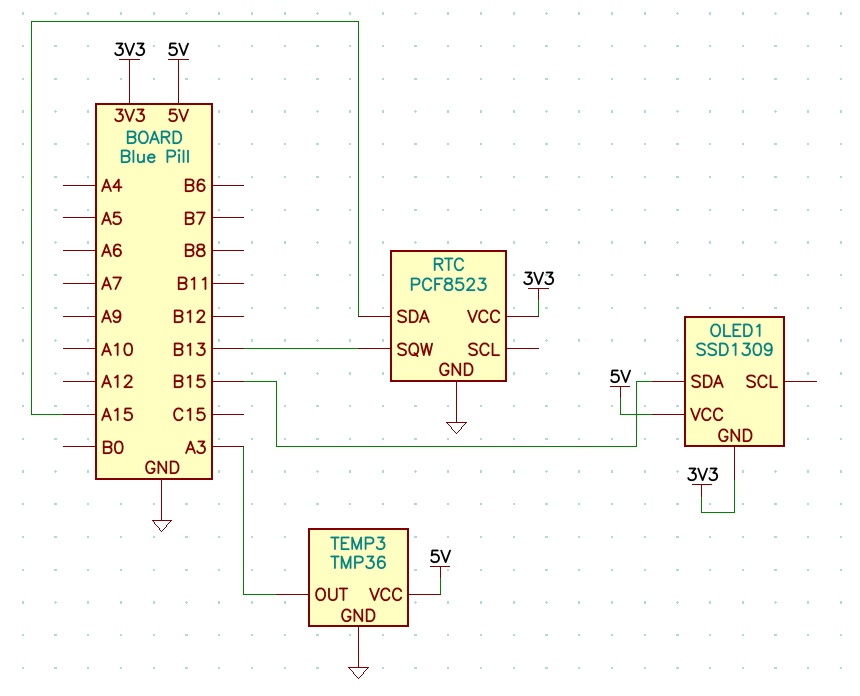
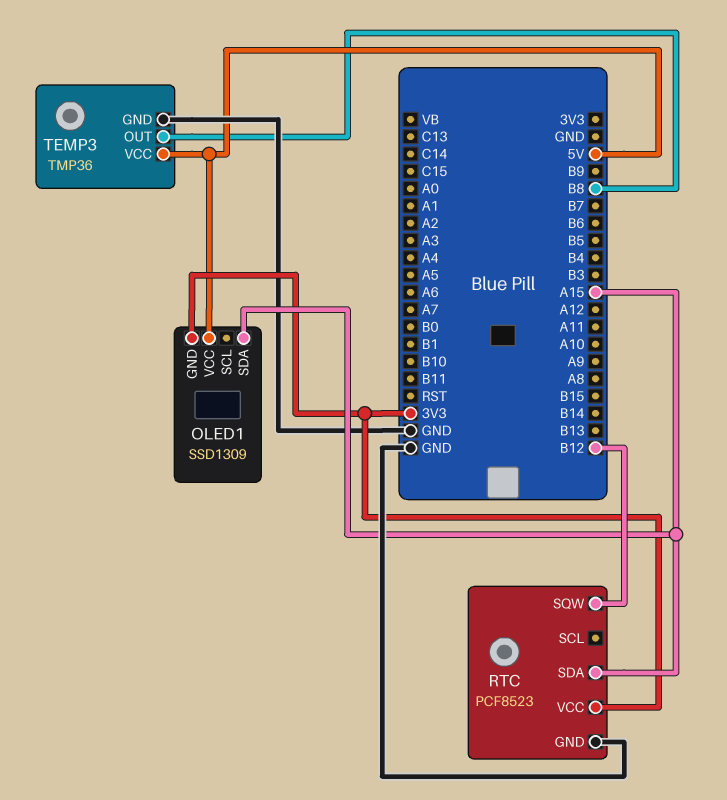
OLED1 pin SDA: B15 -> A15
RTC pin SQW: B13 -> B12
TEMP3 pin OUT: A3 -> B8

